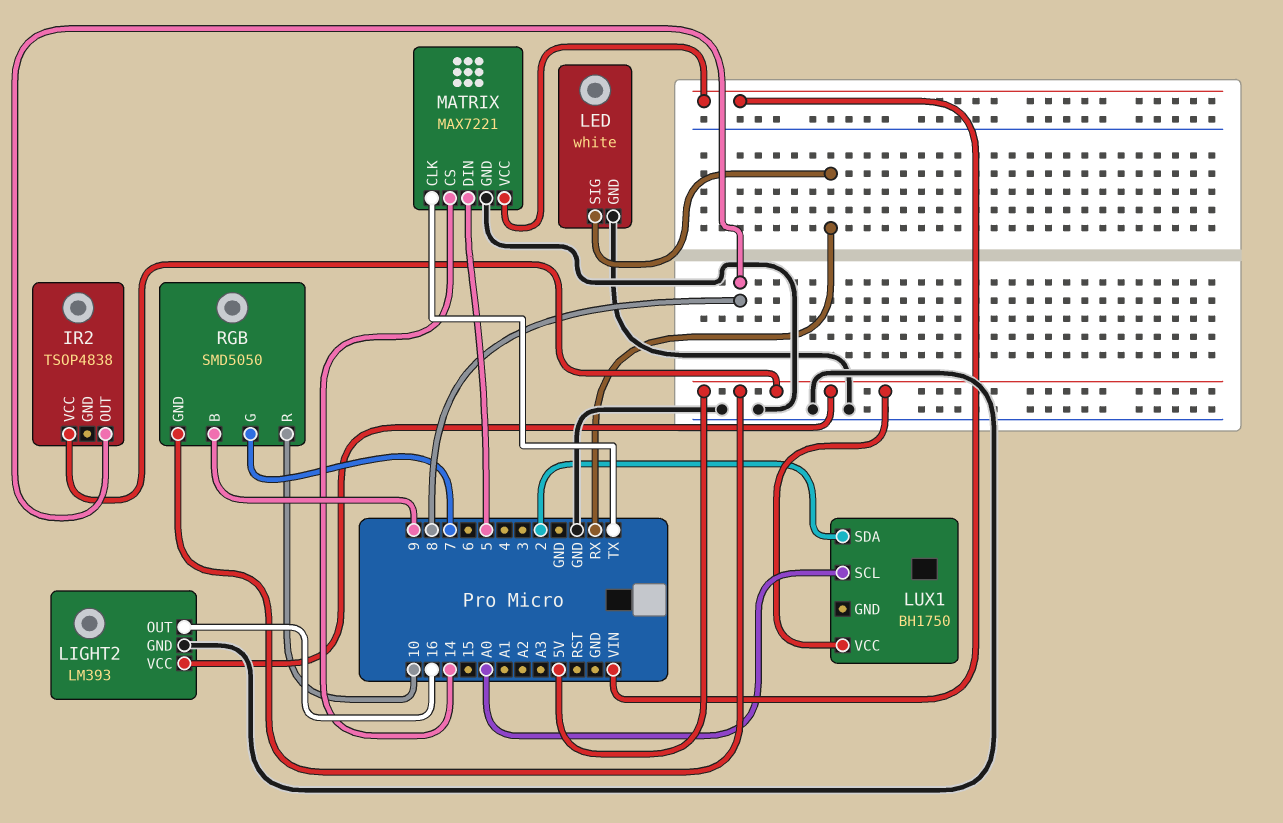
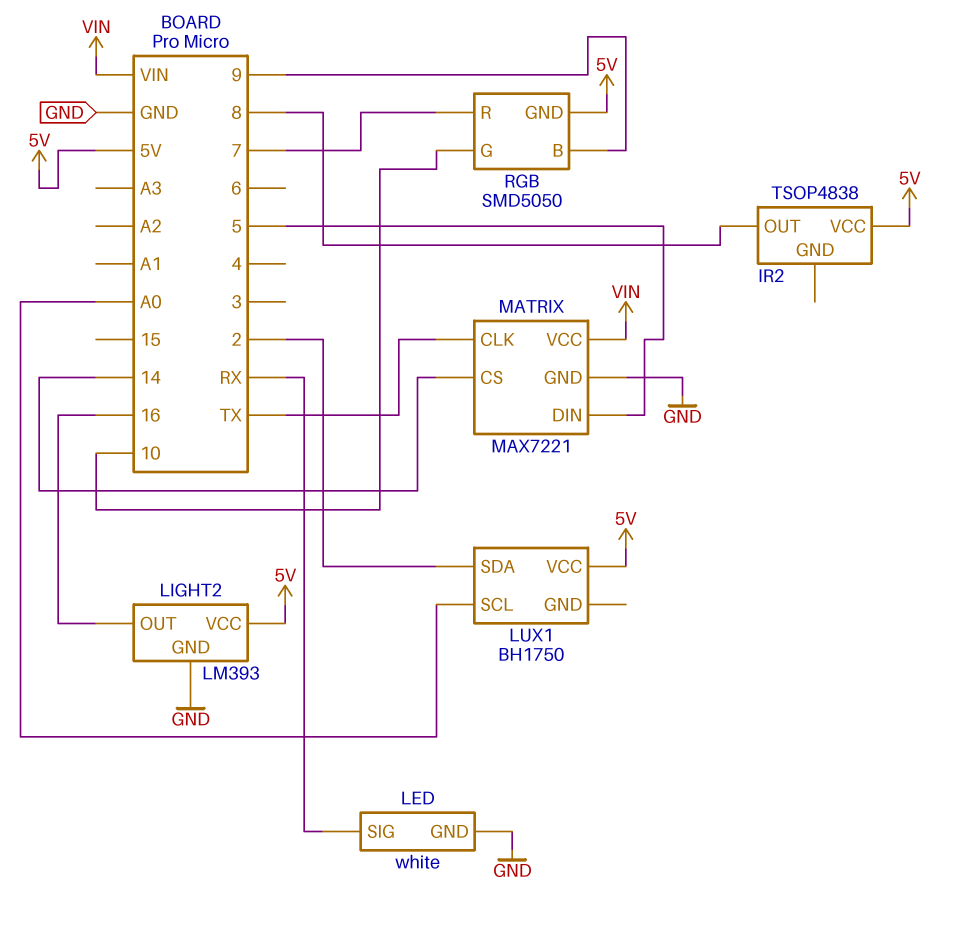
RGB pin G: 7 -> 10
RGB pin R: 10 -> 7

